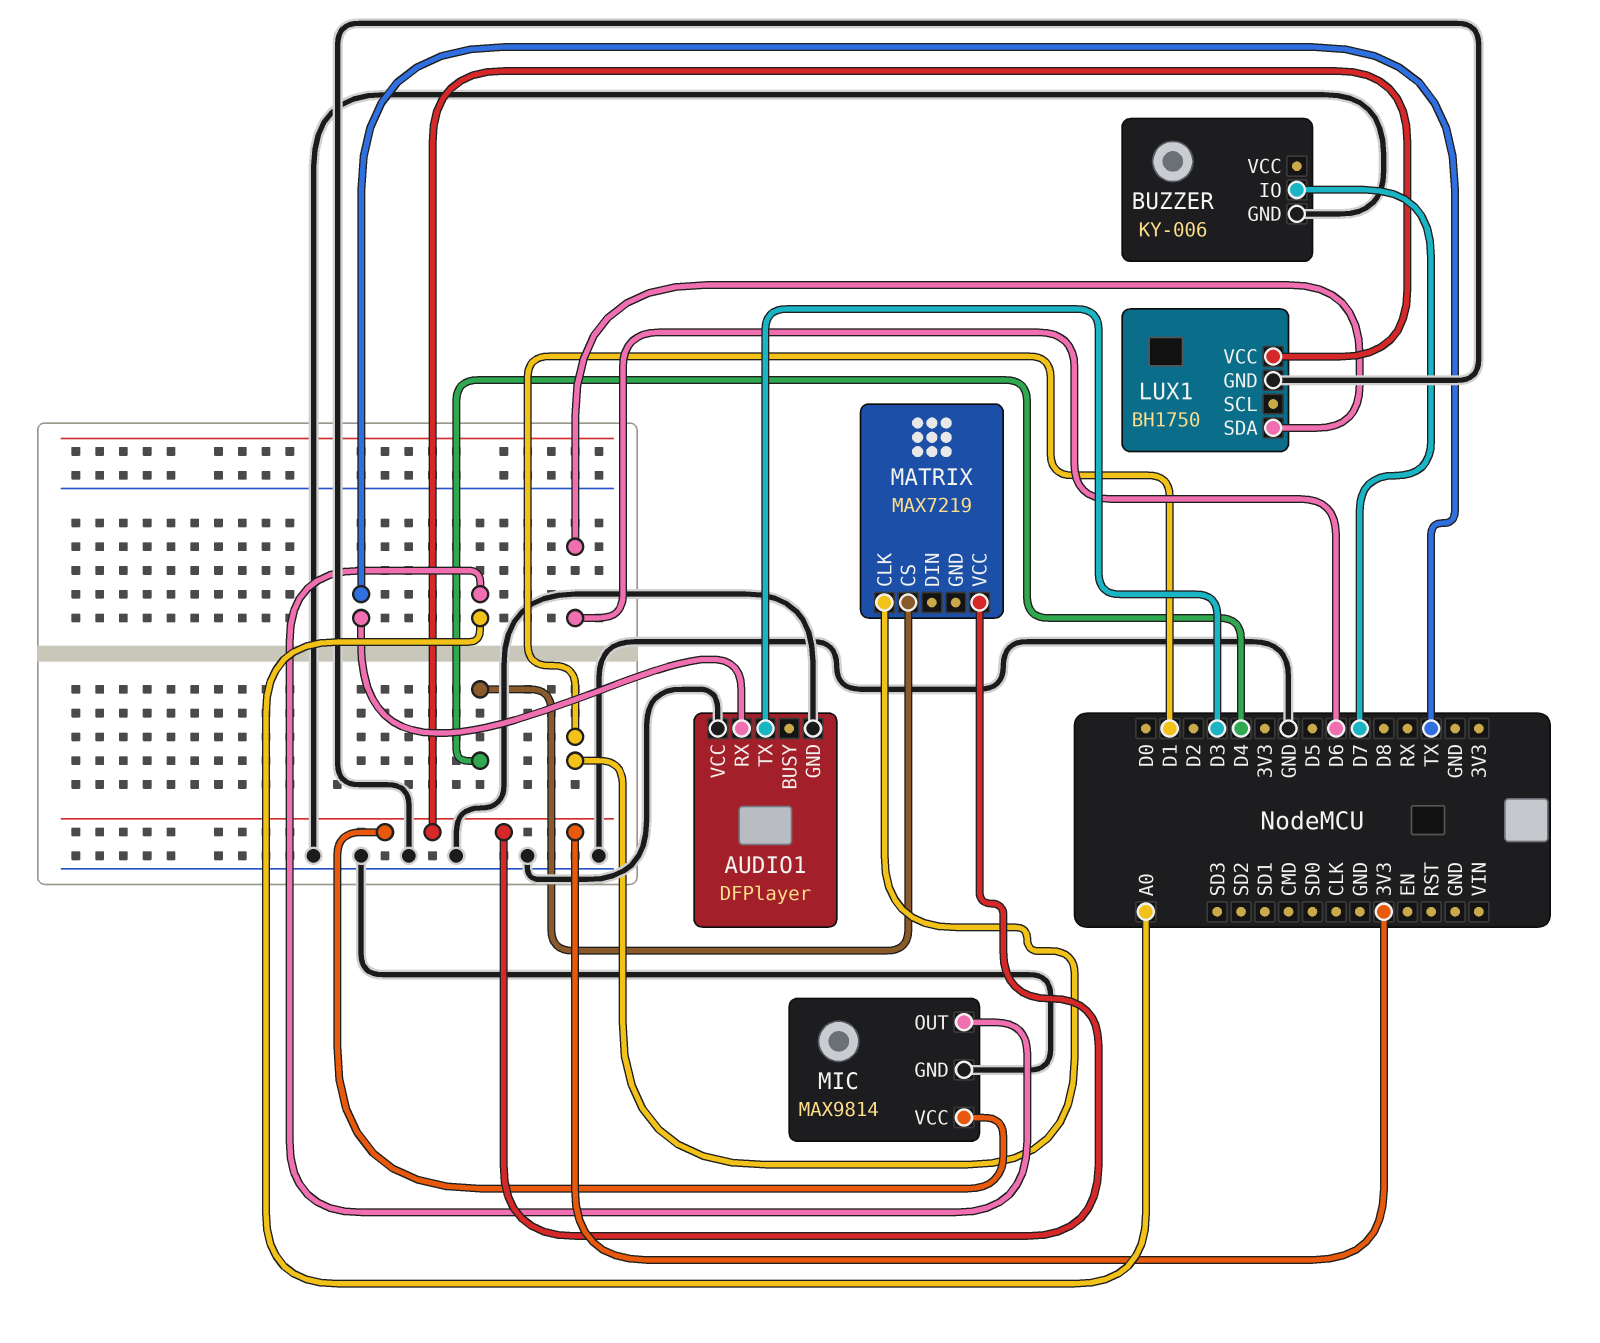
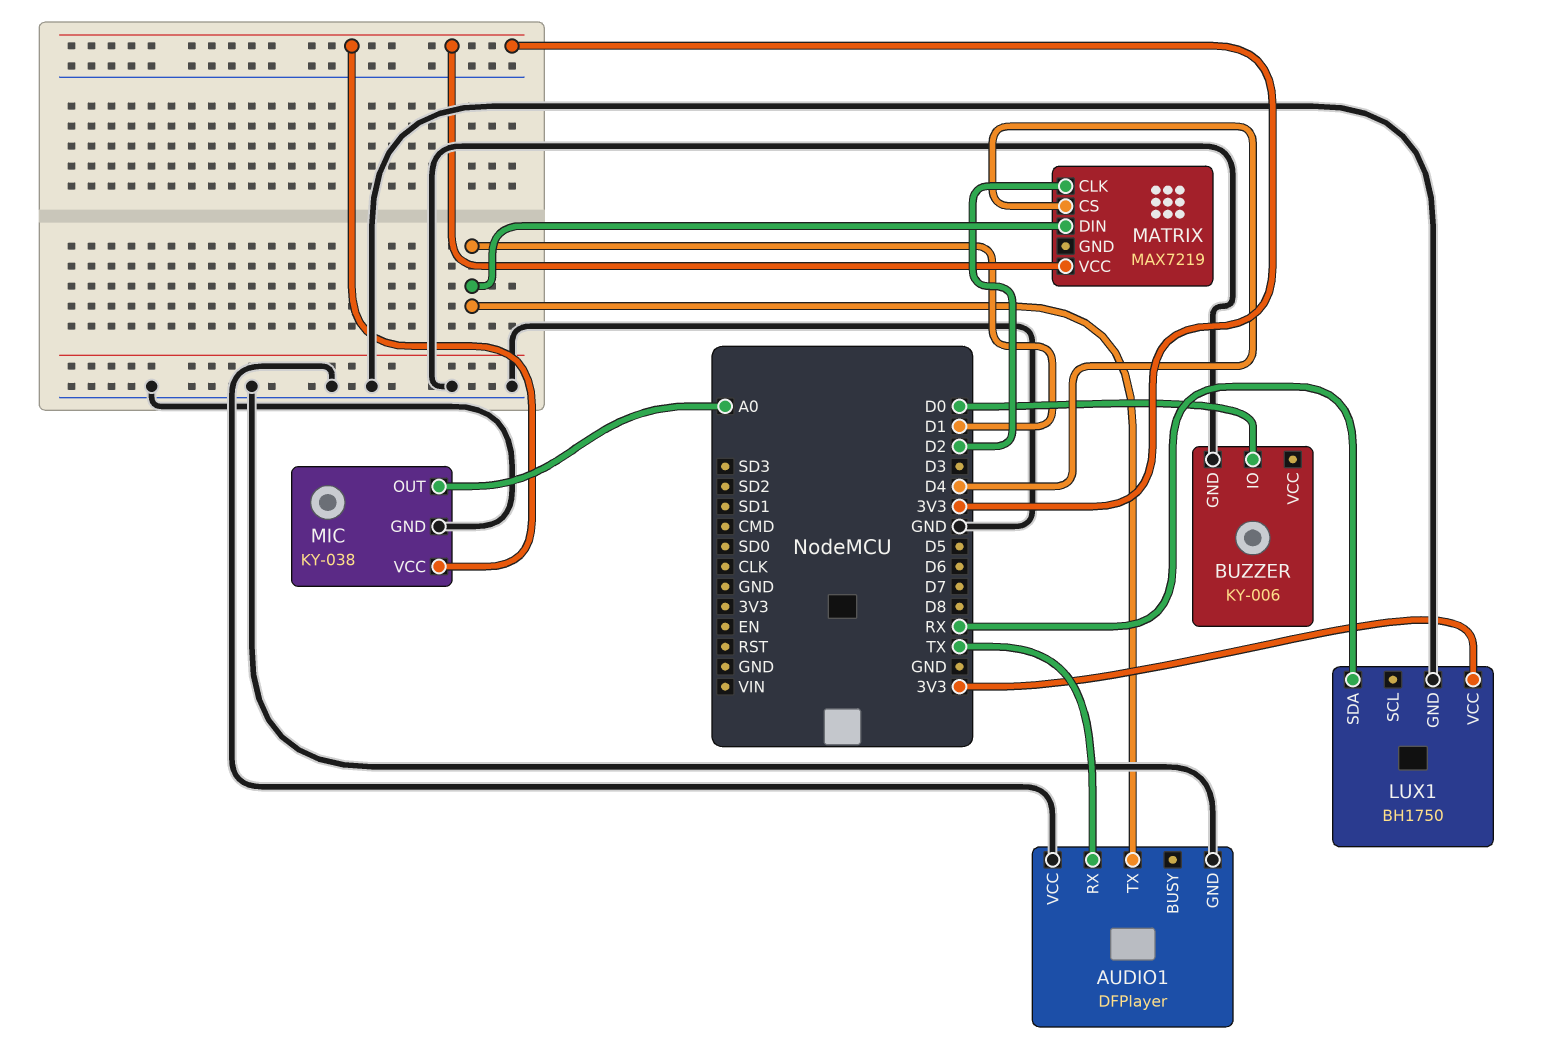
AUDIO1 pin TX: D3 -> D1
BUZZER pin IO: D7 -> D0
LUX1 pin SDA: D6 -> RX
MATRIX pin CLK: D1 -> D2
MATRIX pin DIN: none -> D1
MIC: MAX9814 -> KY-038

